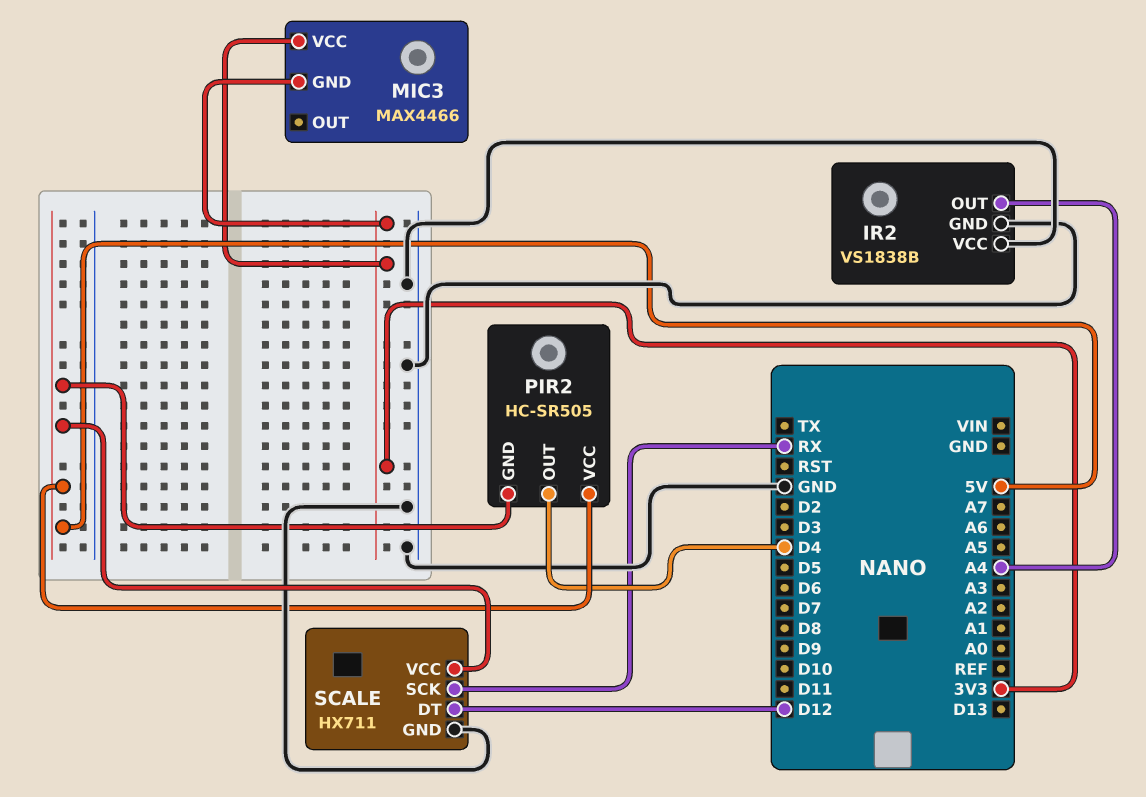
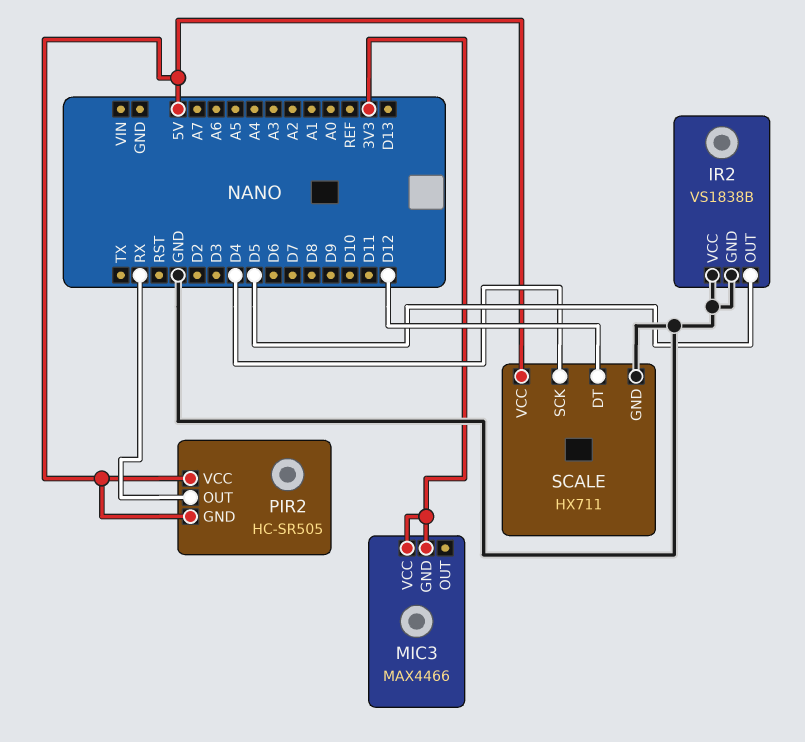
IR2 pin OUT: A4 -> D5
PIR2 pin OUT: D4 -> RX
SCALE pin SCK: RX -> D4

